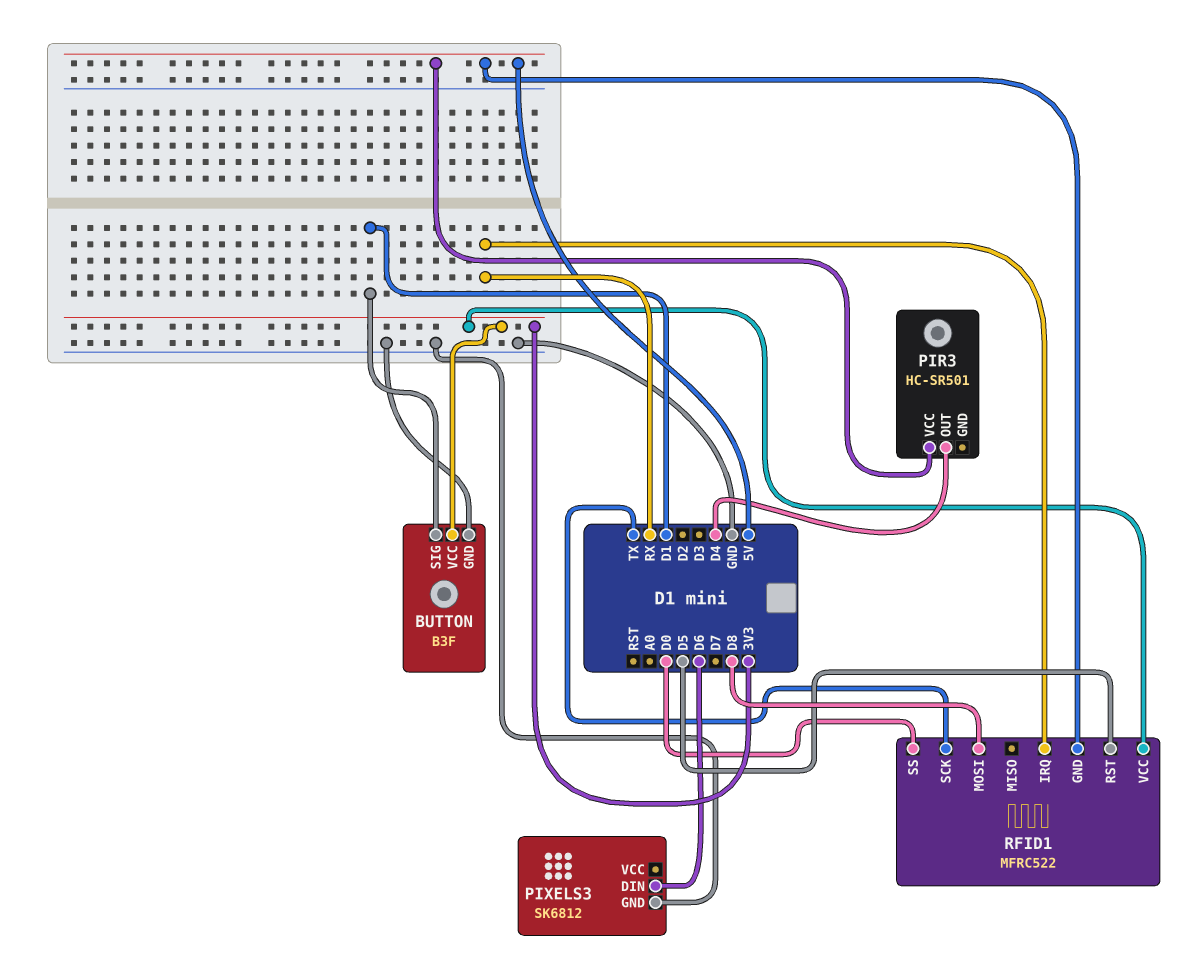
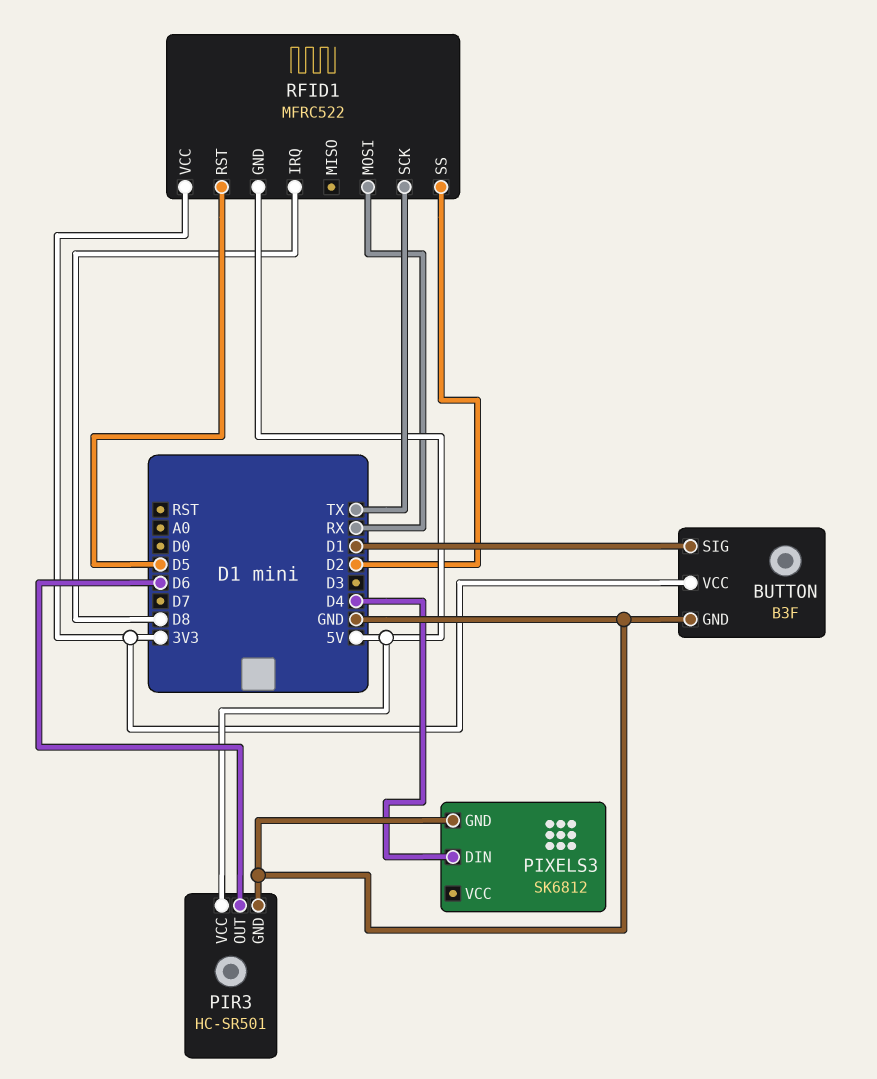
PIR3 pin GND: none -> GND
PIR3 pin OUT: D4 -> D6
PIXELS3 pin DIN: D6 -> D4
RFID1 pin IRQ: RX -> D8
RFID1 pin MOSI: D8 -> RX
RFID1 pin SS: D0 -> D2

